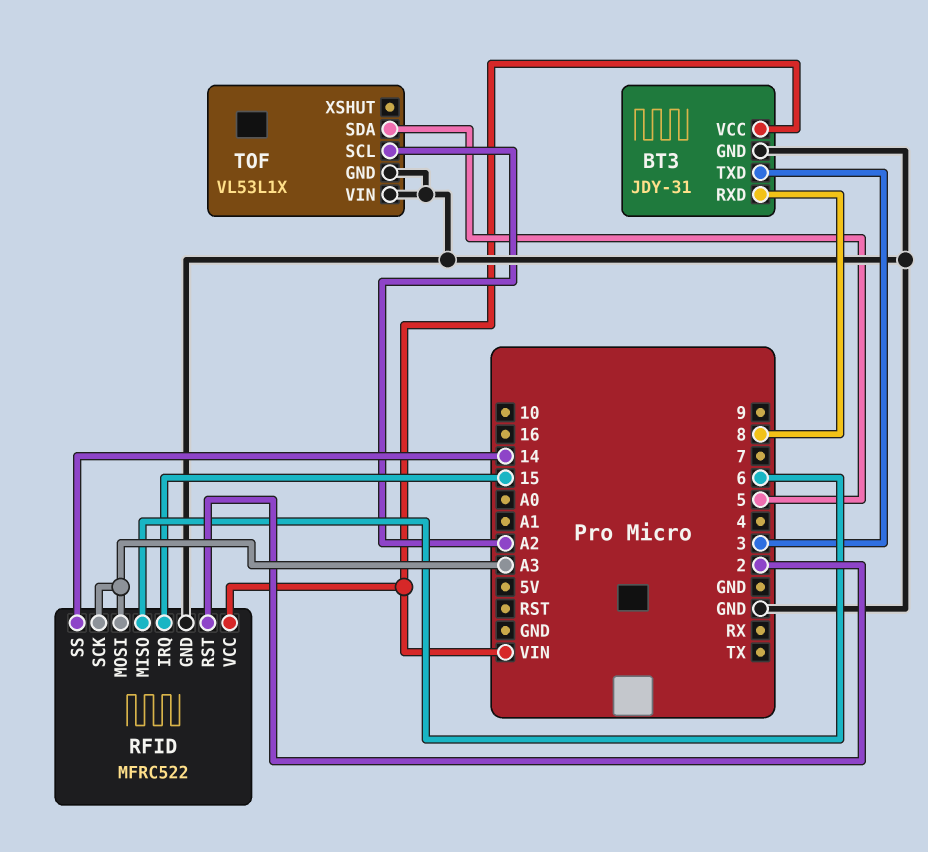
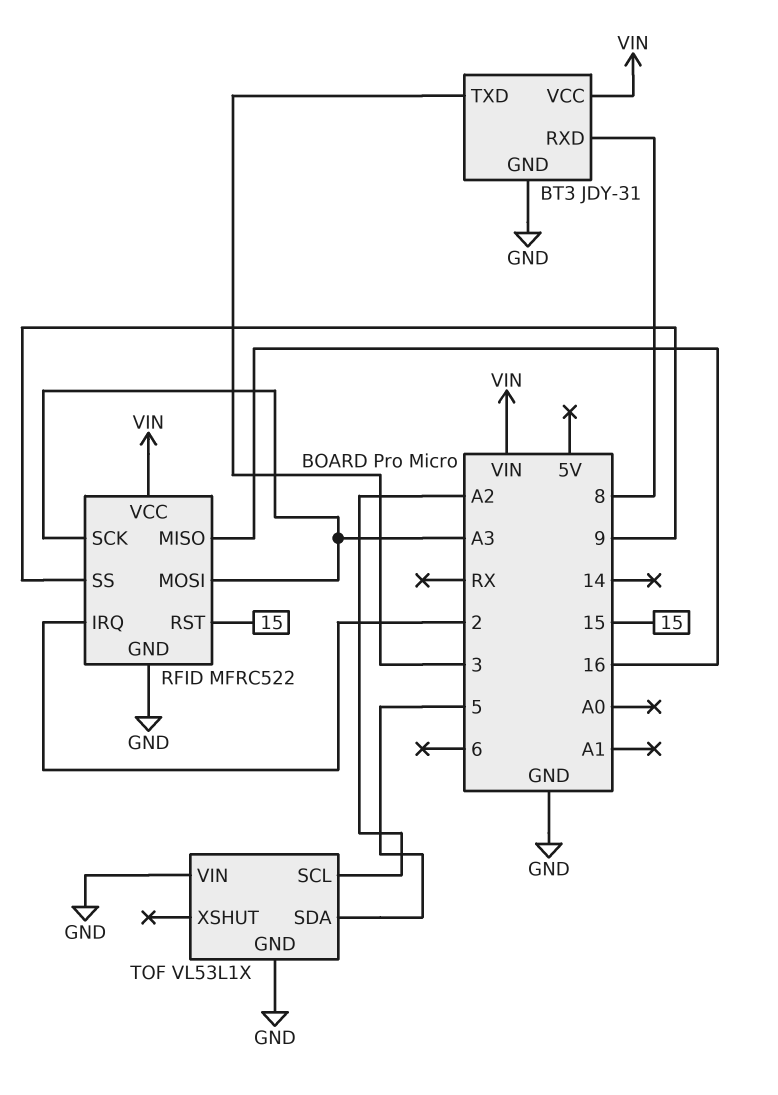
RFID pin IRQ: 15 -> 2
RFID pin MISO: 6 -> 16
RFID pin RST: 2 -> 15
RFID pin SS: 14 -> 9

